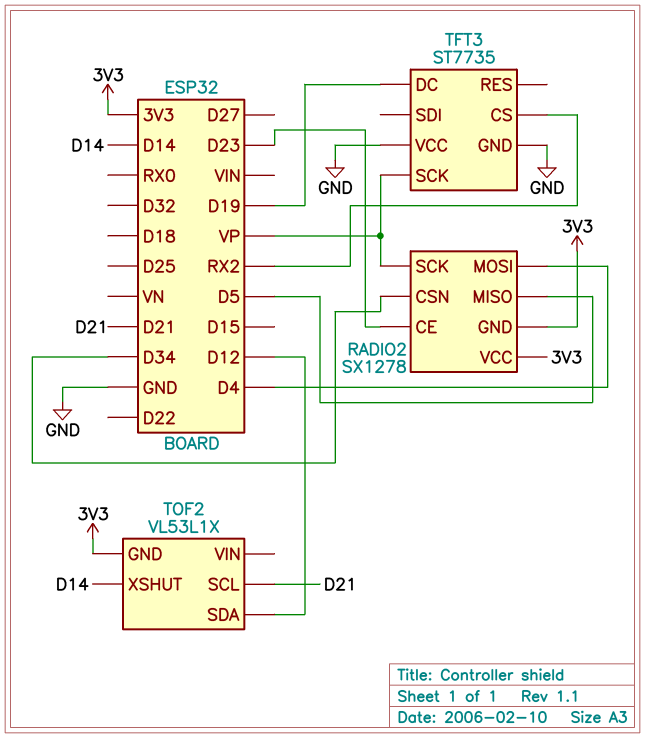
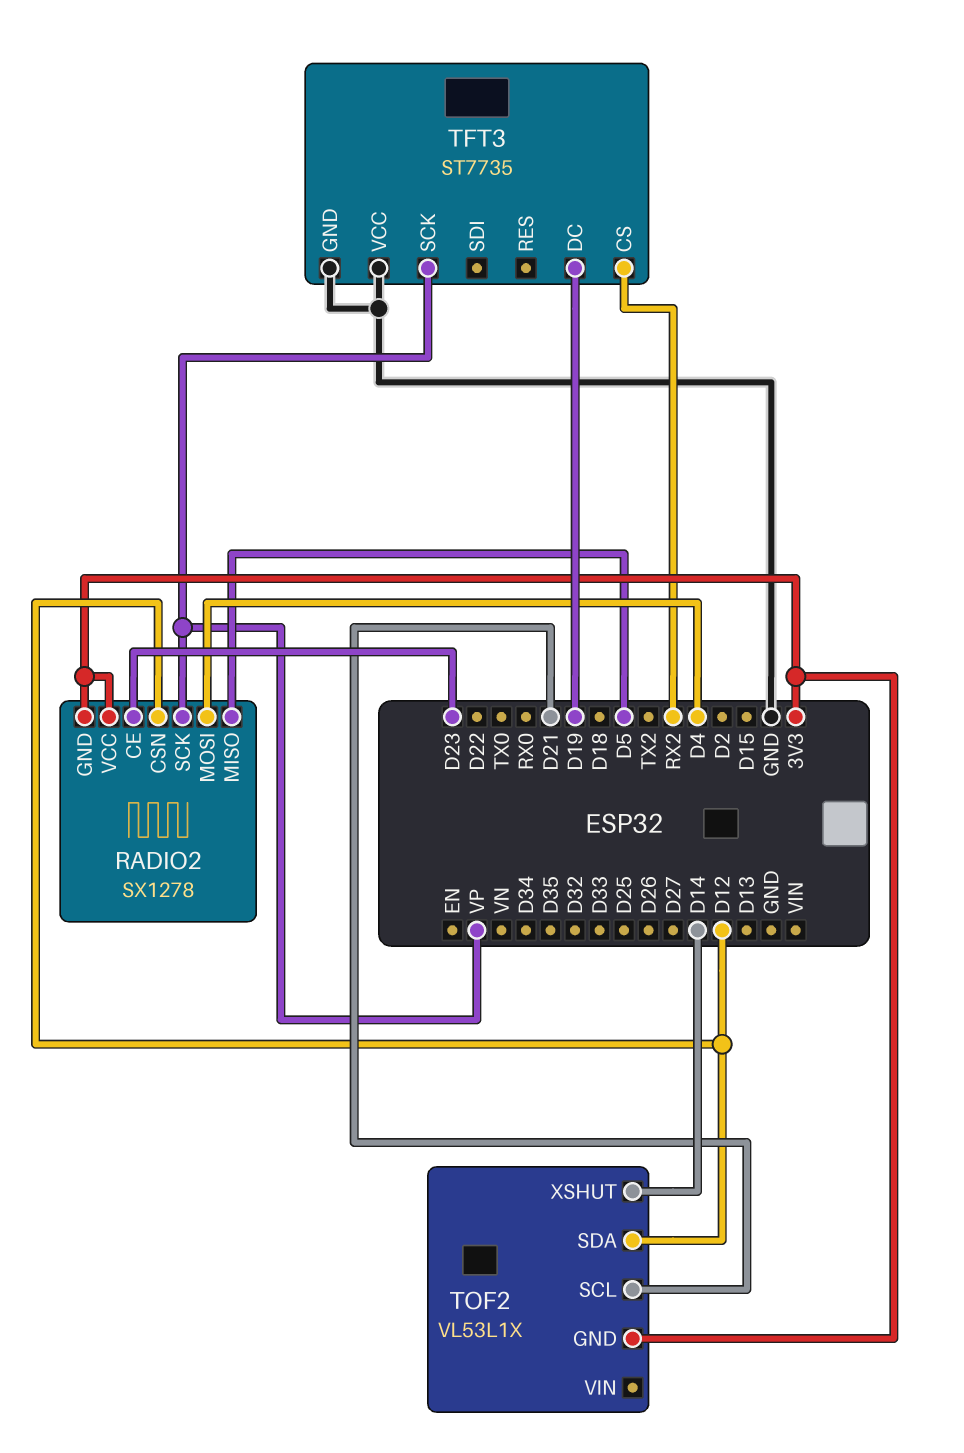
RADIO2 pin CSN: D34 -> D12

